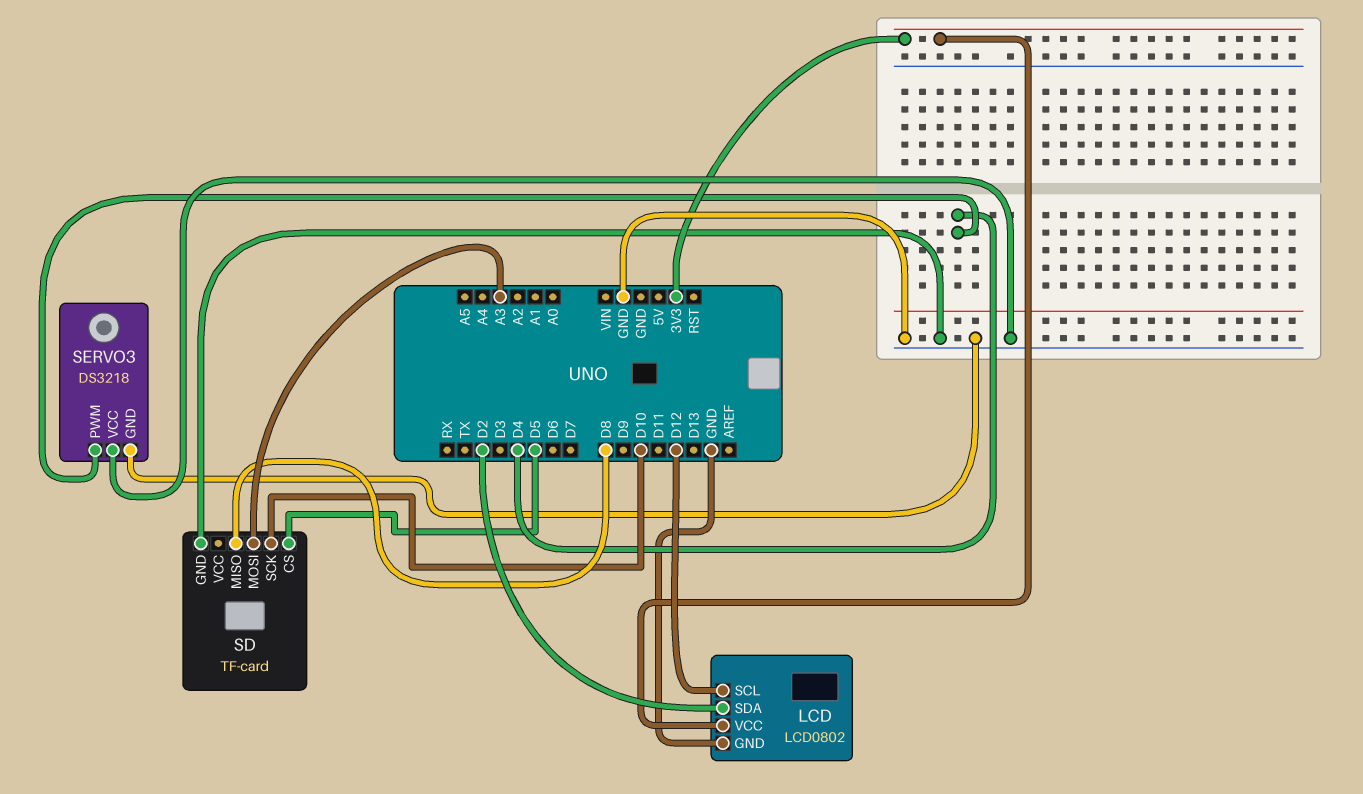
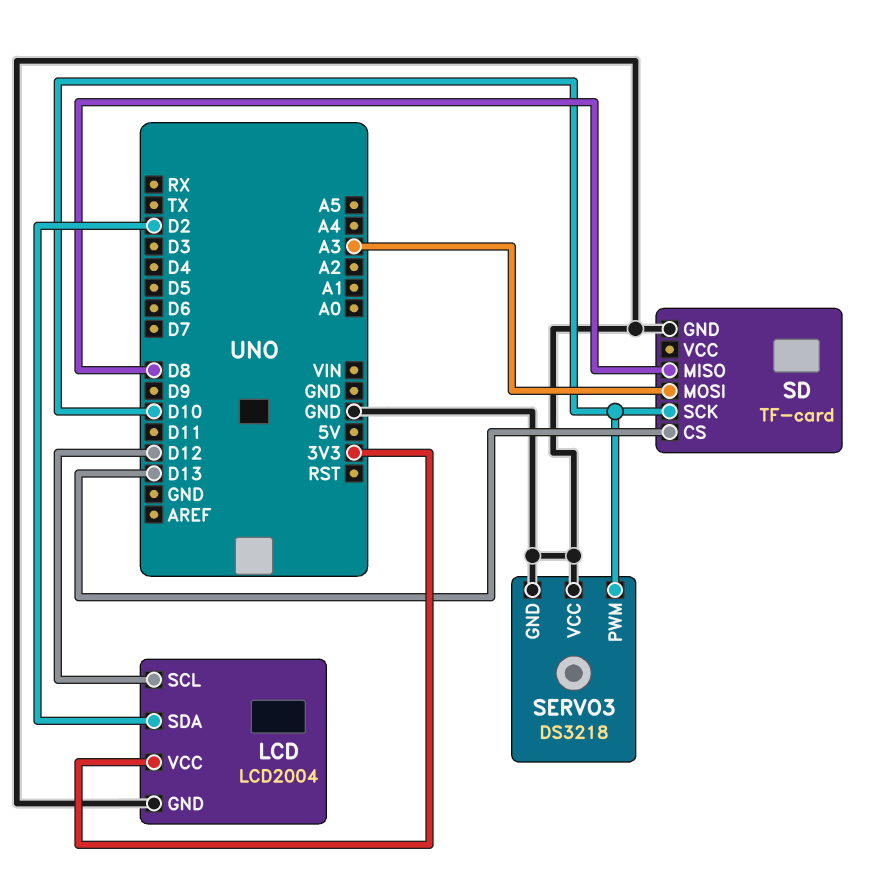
LCD: LCD0802 -> LCD2004
SD pin CS: D5 -> D13
SERVO3 pin PWM: D4 -> D10

